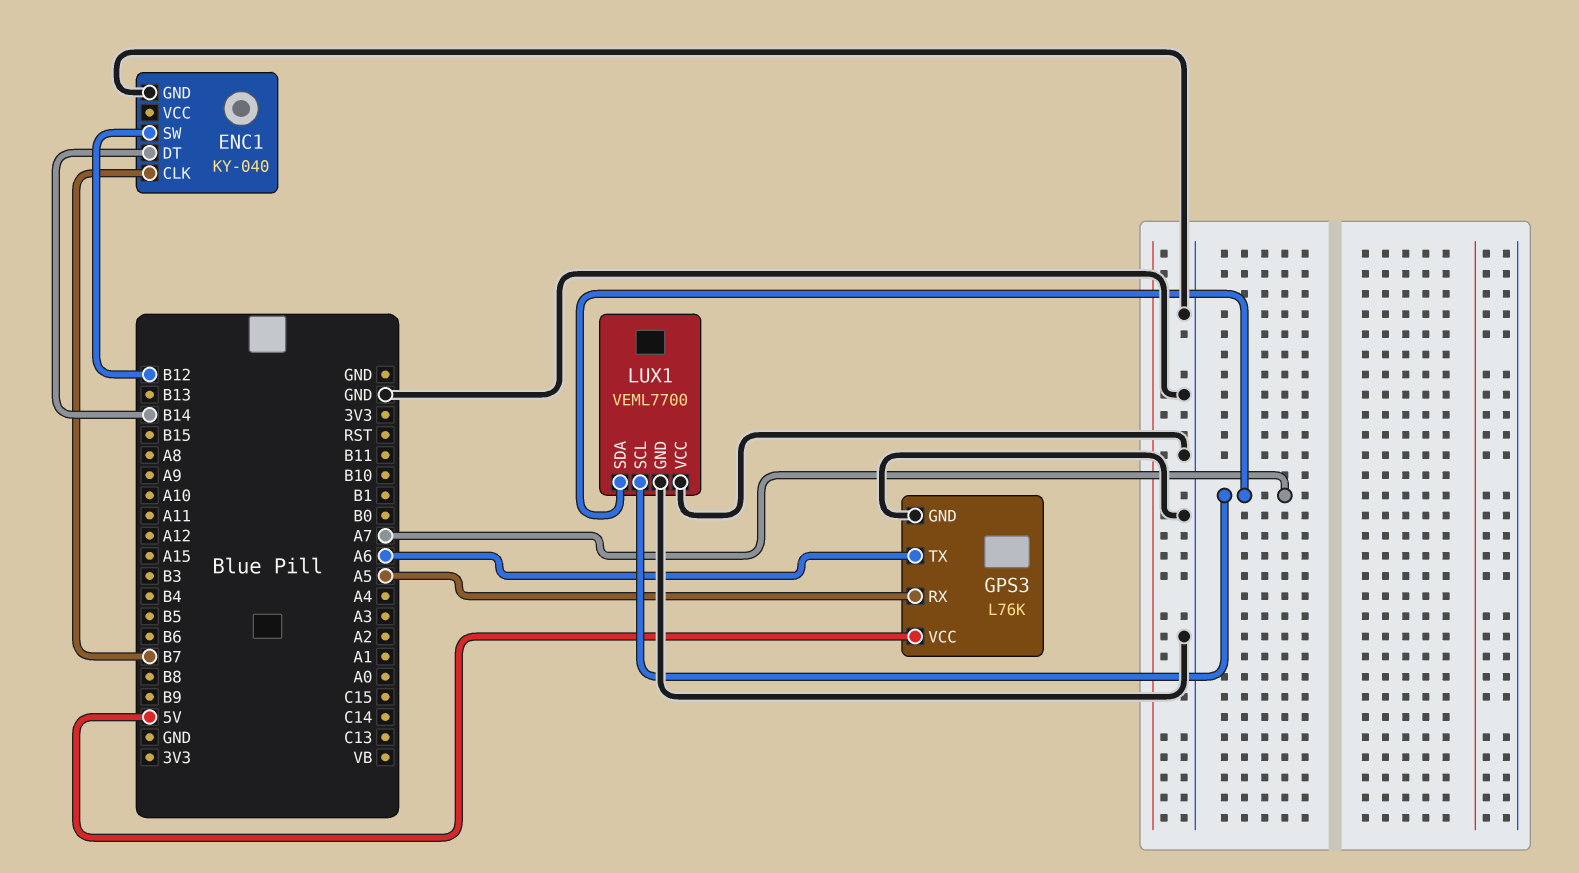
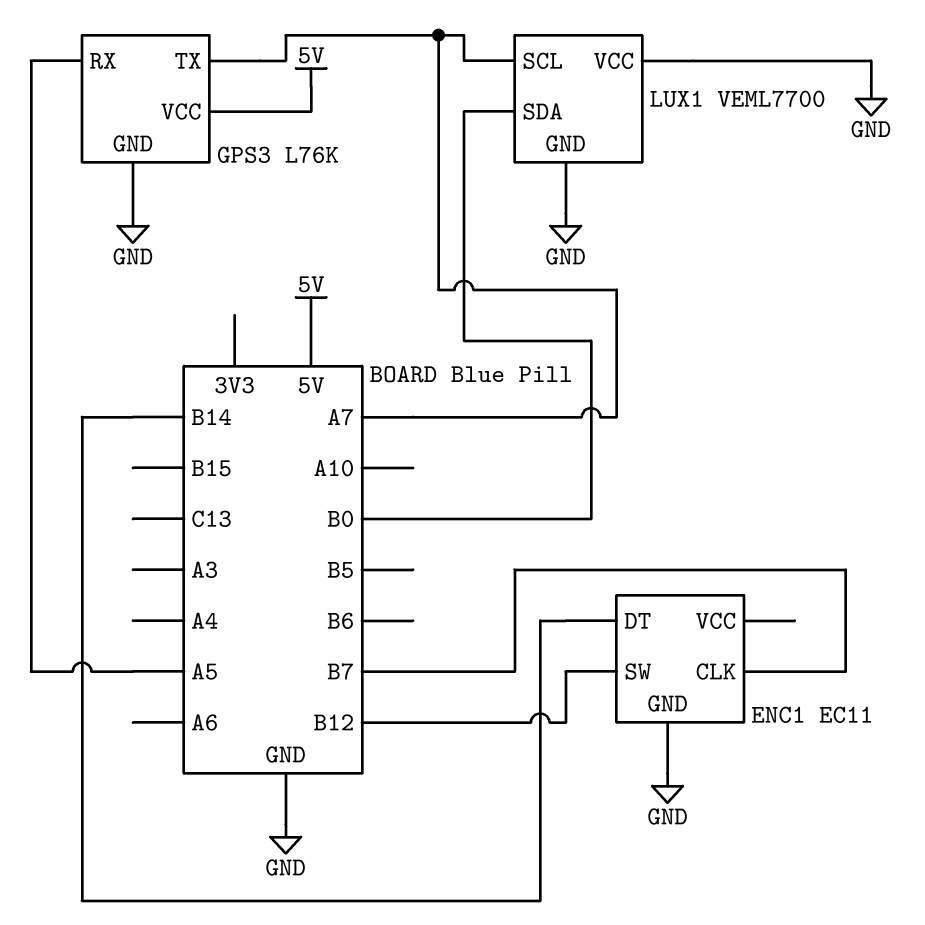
ENC1: KY-040 -> EC11
GPS3 pin TX: A6 -> A7
LUX1 pin SDA: A7 -> B0

